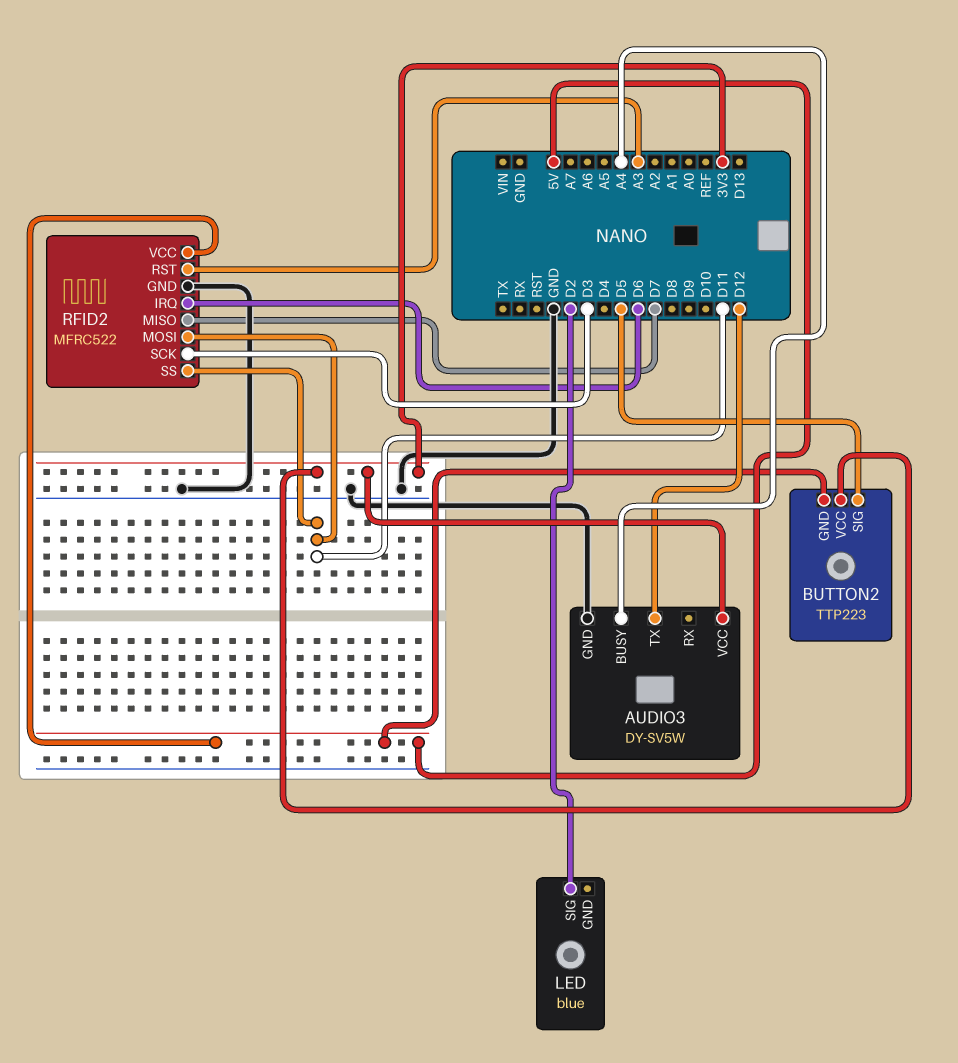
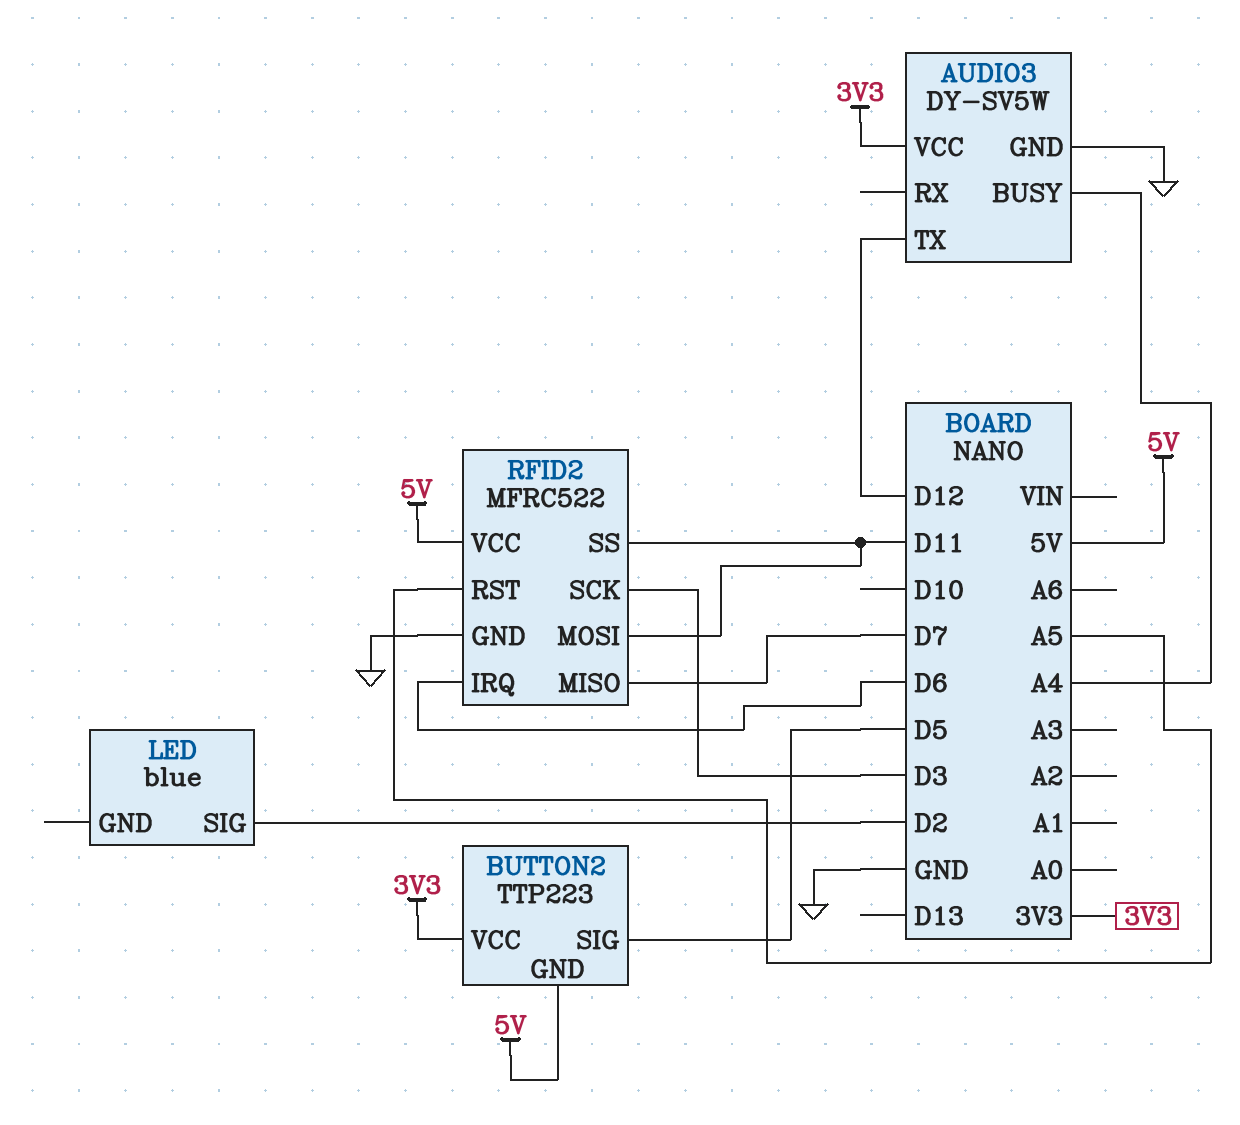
RFID2 pin RST: A3 -> A5

